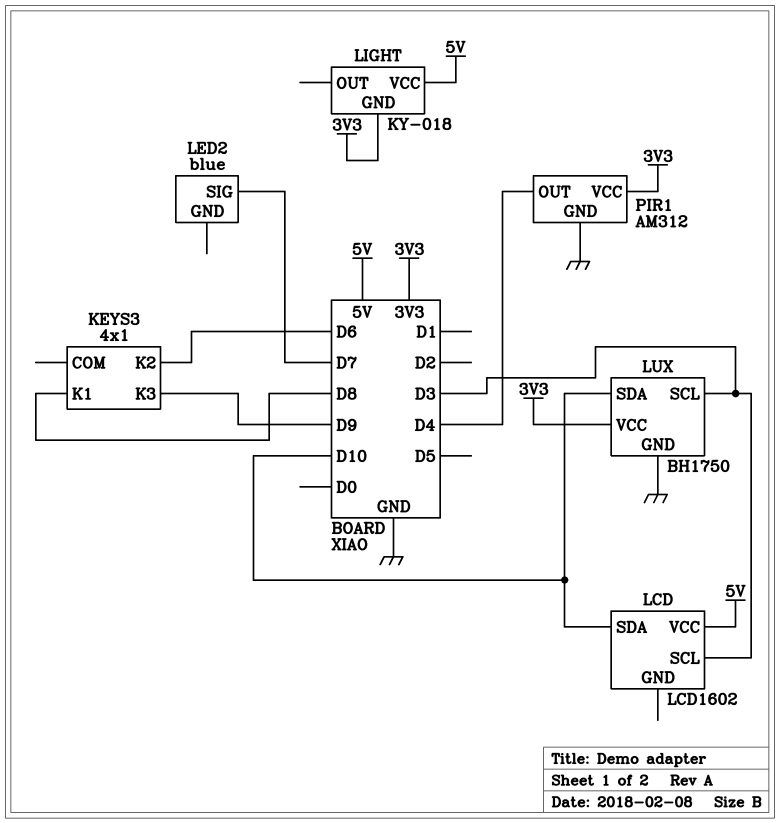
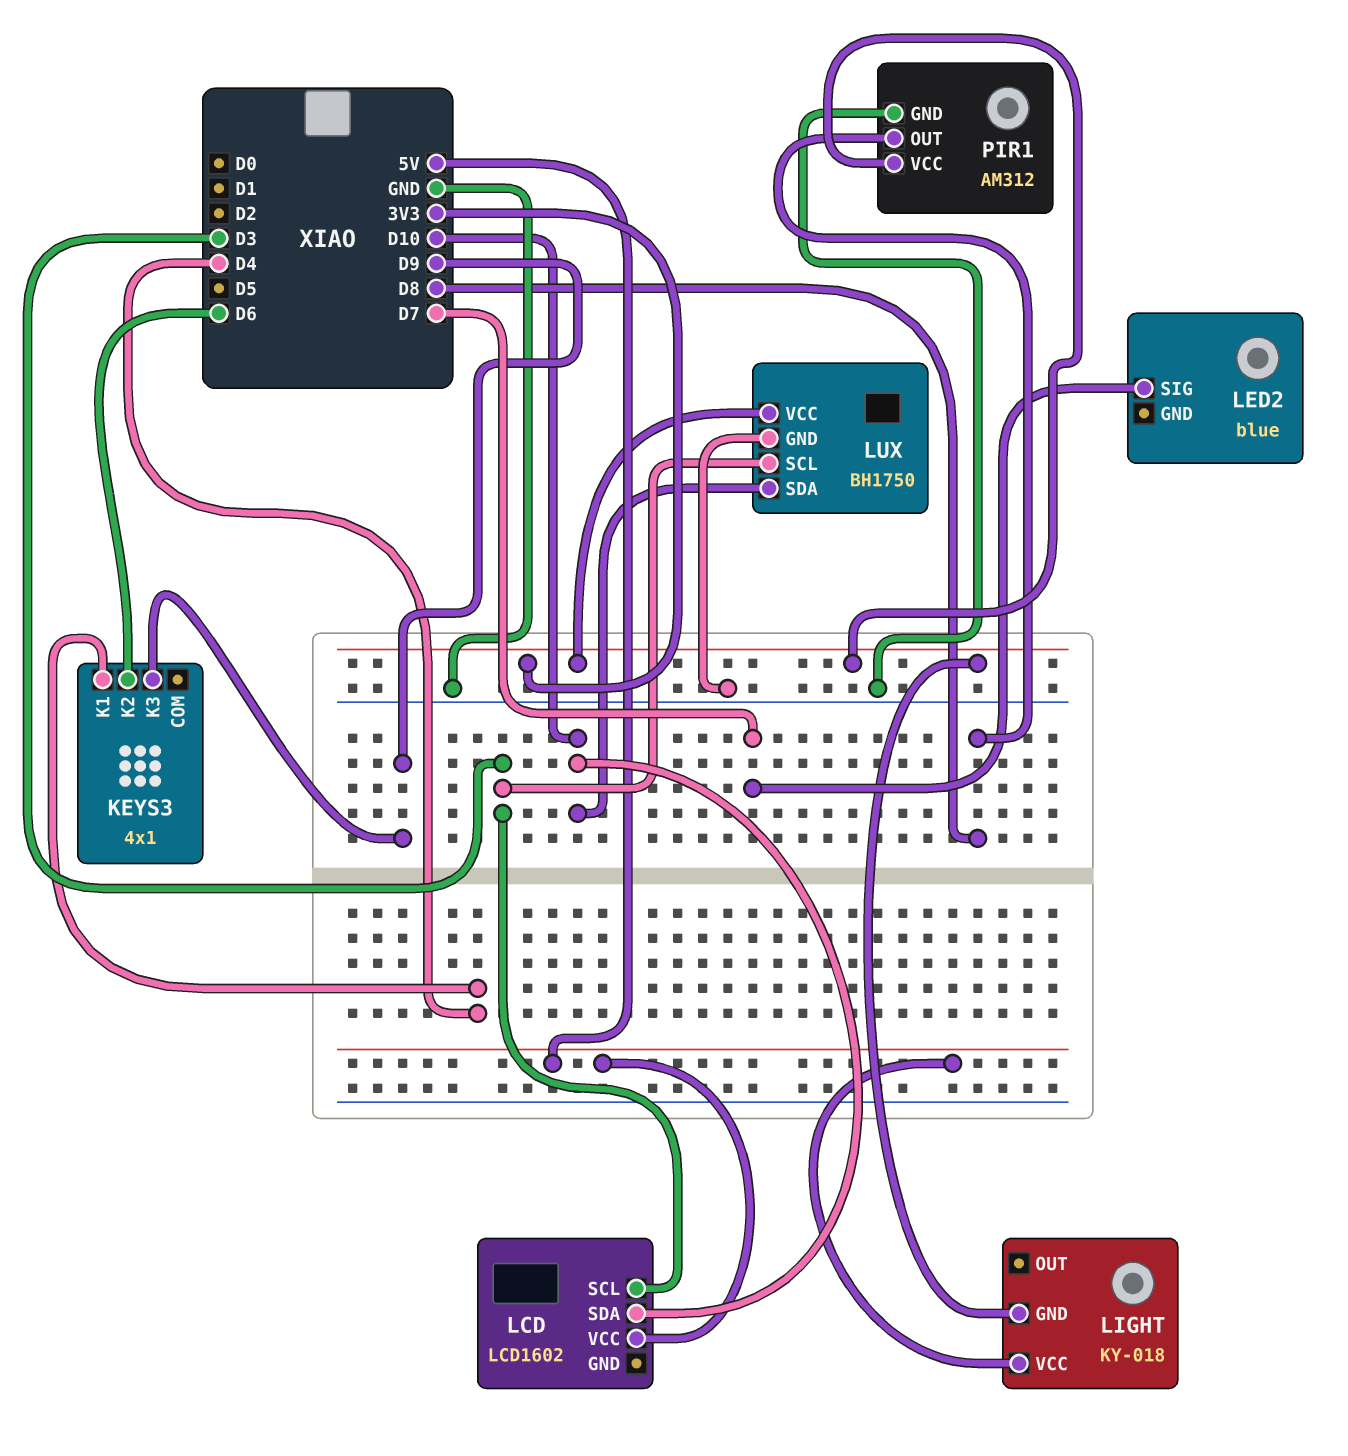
KEYS3 pin K1: D8 -> D4
PIR1 pin OUT: D4 -> D8

